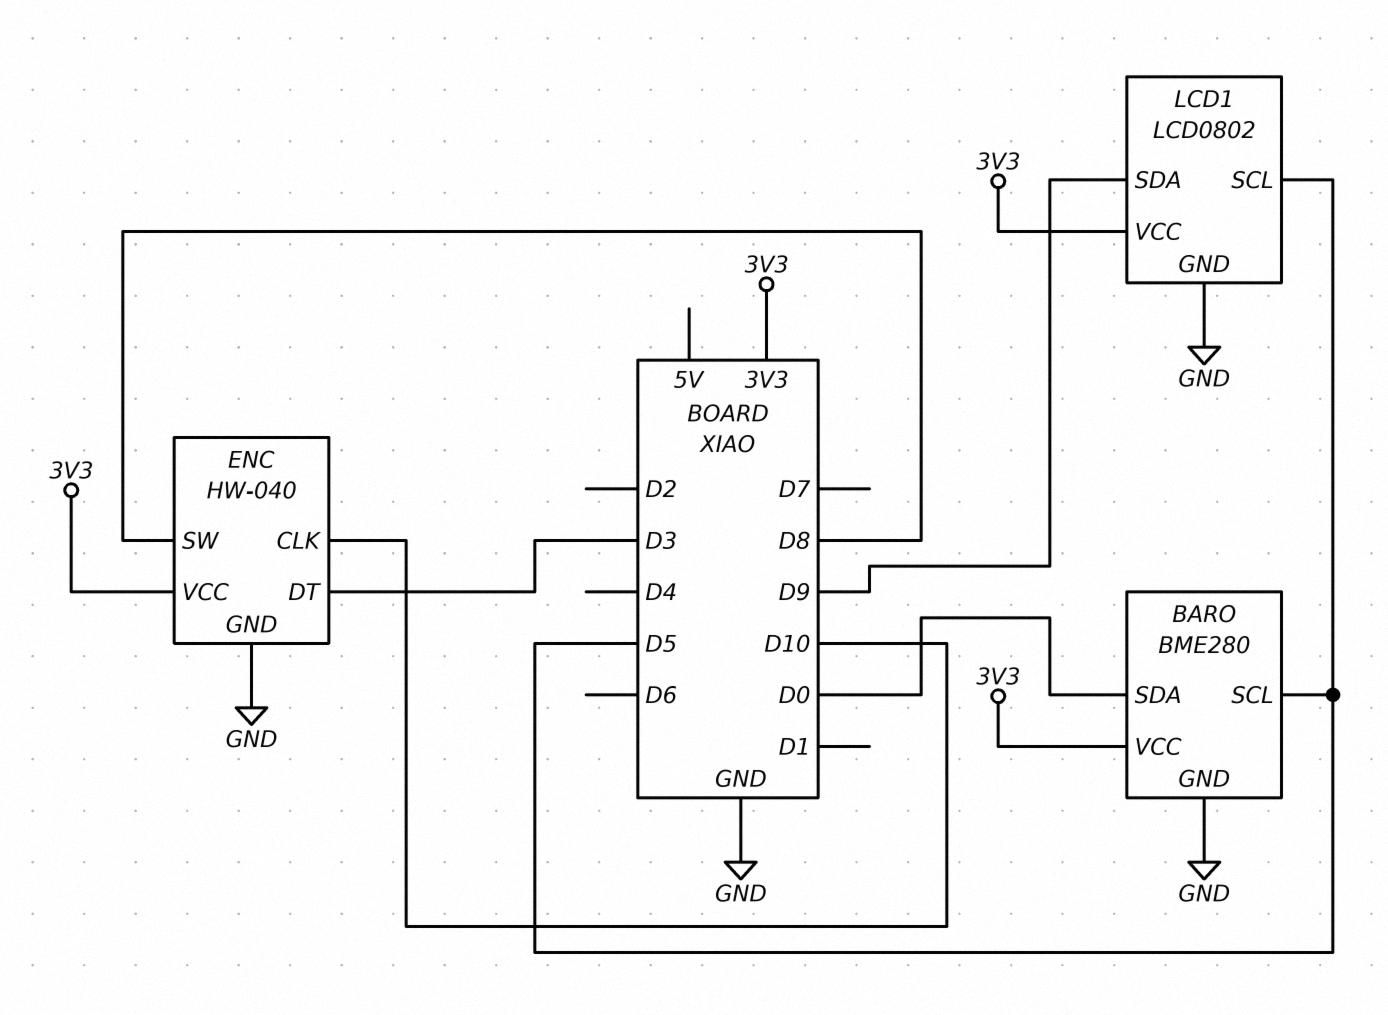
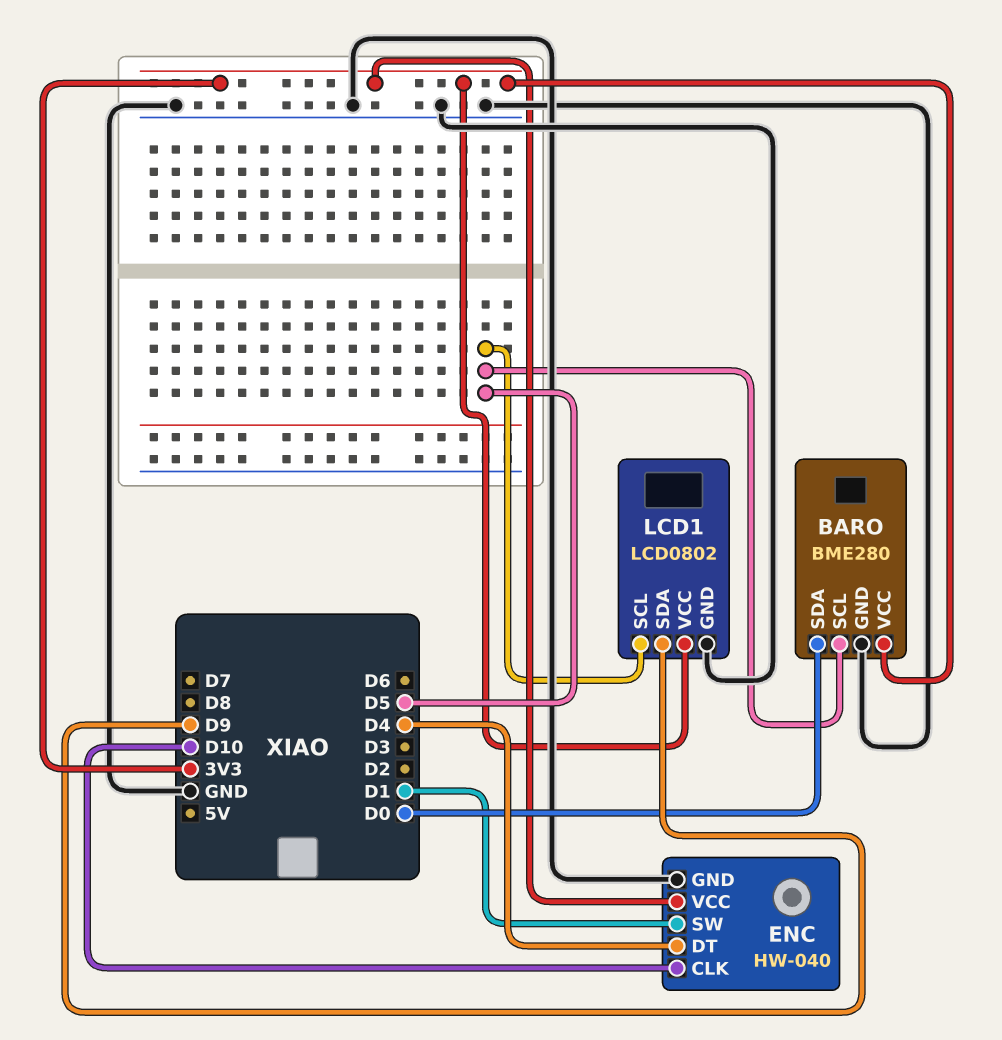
ENC pin DT: D3 -> D4
ENC pin SW: D8 -> D1

